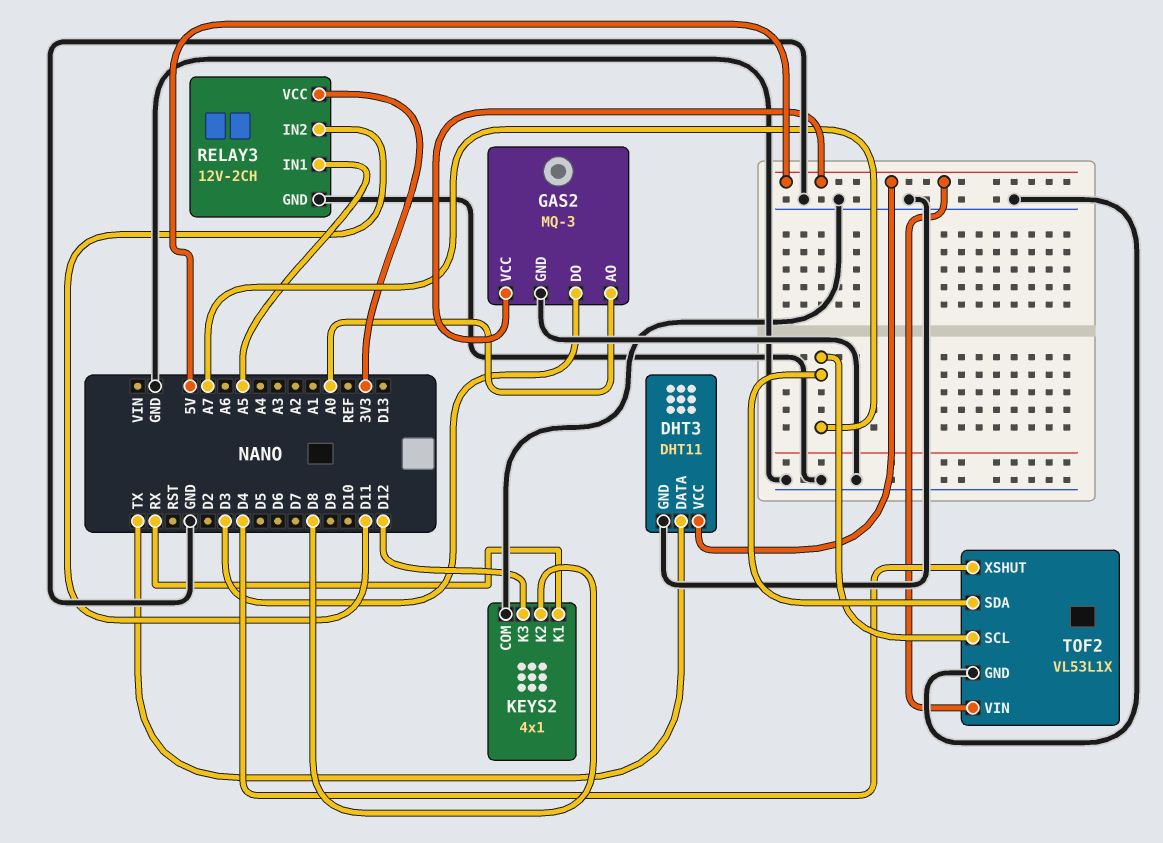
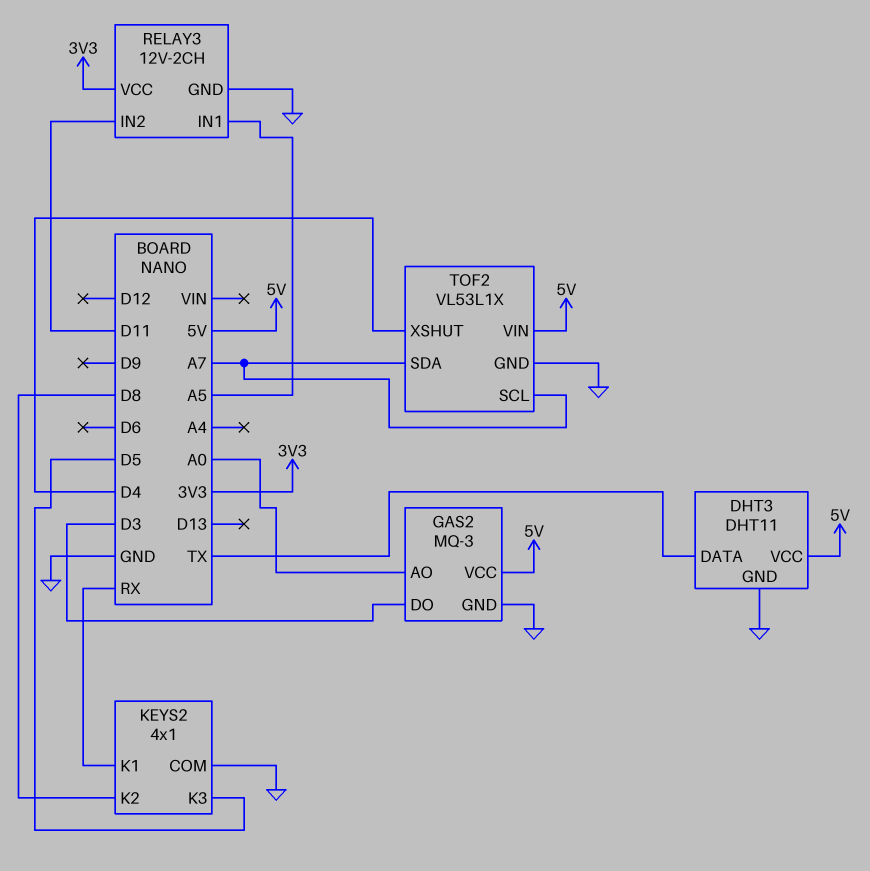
KEYS2 pin K3: D12 -> D5

